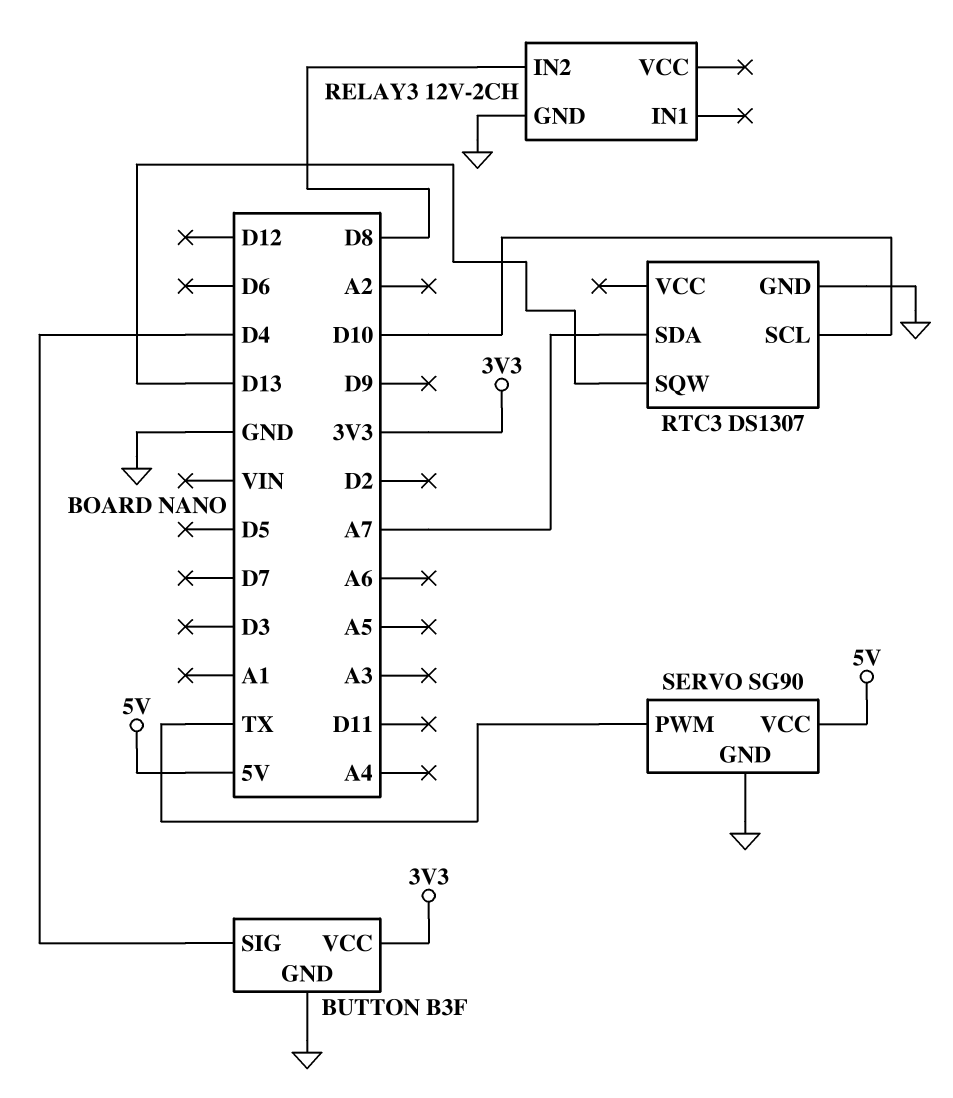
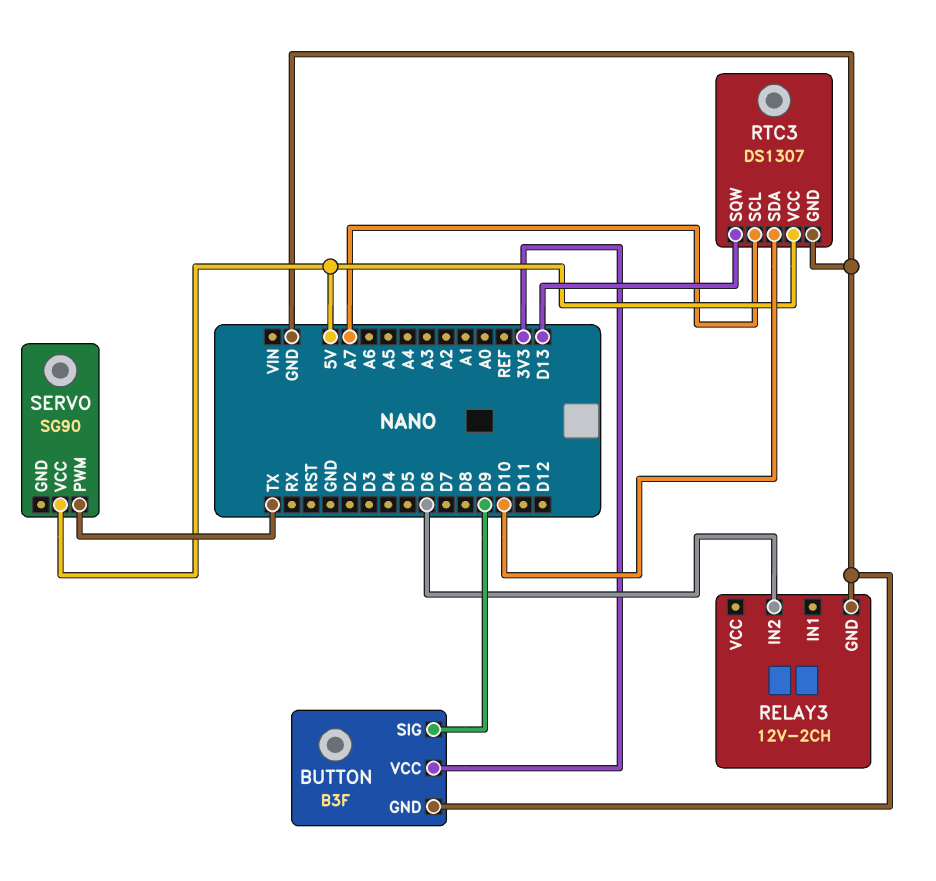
BUTTON pin SIG: D4 -> D9
RELAY3 pin IN2: D8 -> D6
RTC3 pin SCL: D10 -> A7
RTC3 pin SDA: A7 -> D10
RTC3 pin VCC: none -> 5V
SERVO pin GND: GND -> none

